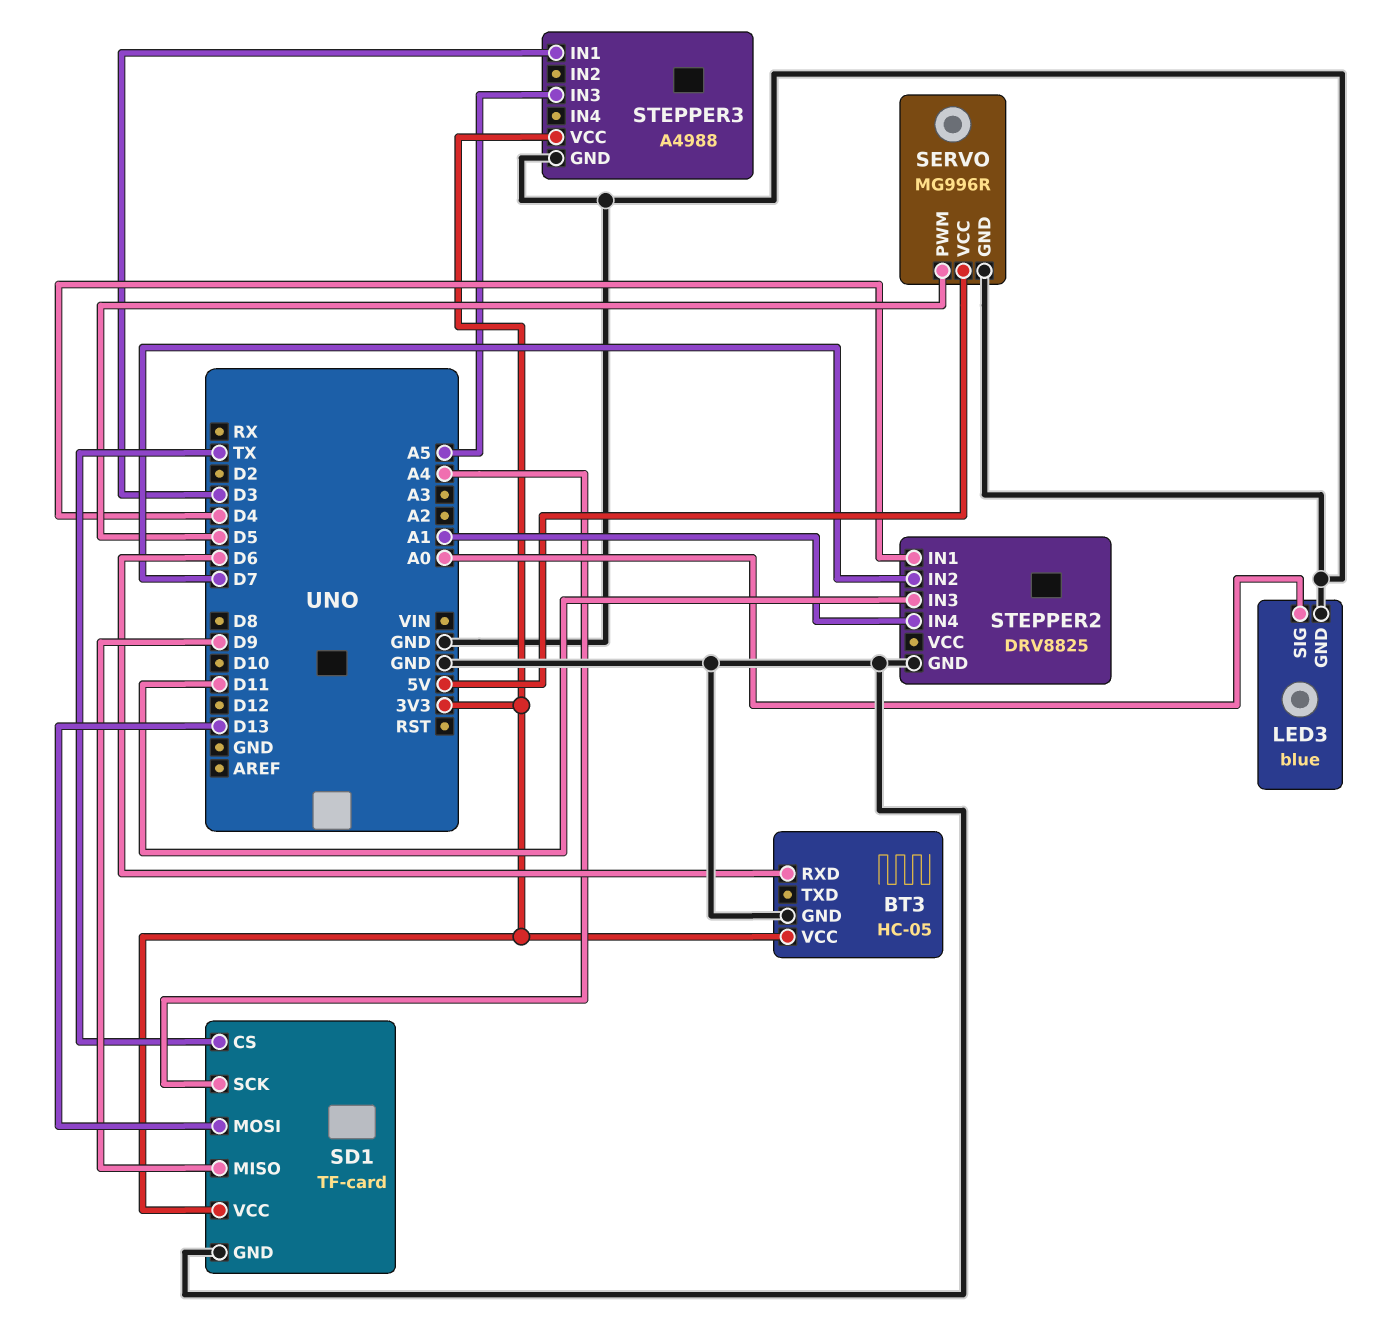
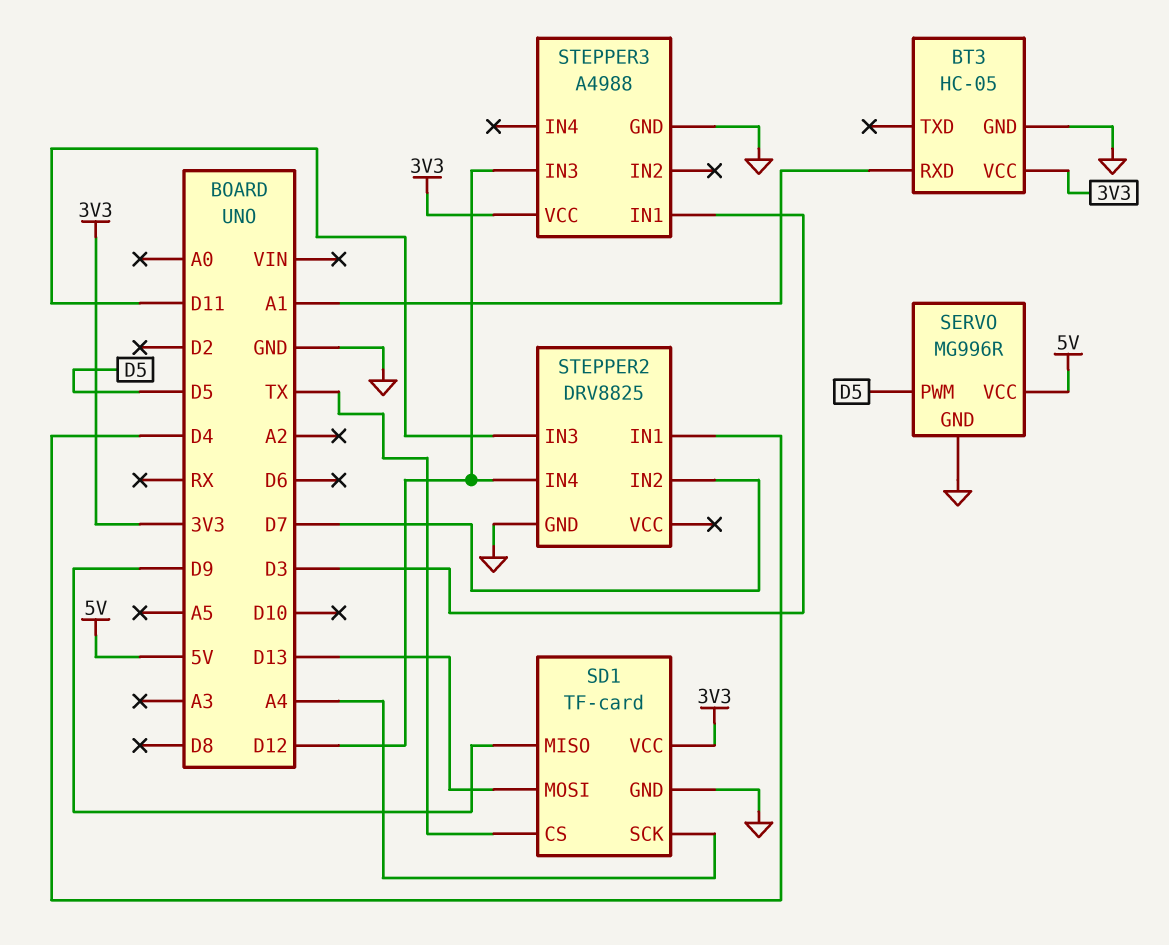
BT3 pin RXD: D6 -> A1
LED3: blue -> none
LED3 pin GND: GND -> none
LED3 pin SIG: A0 -> none
STEPPER2 pin IN4: A1 -> D12
STEPPER3 pin IN3: A5 -> D12

